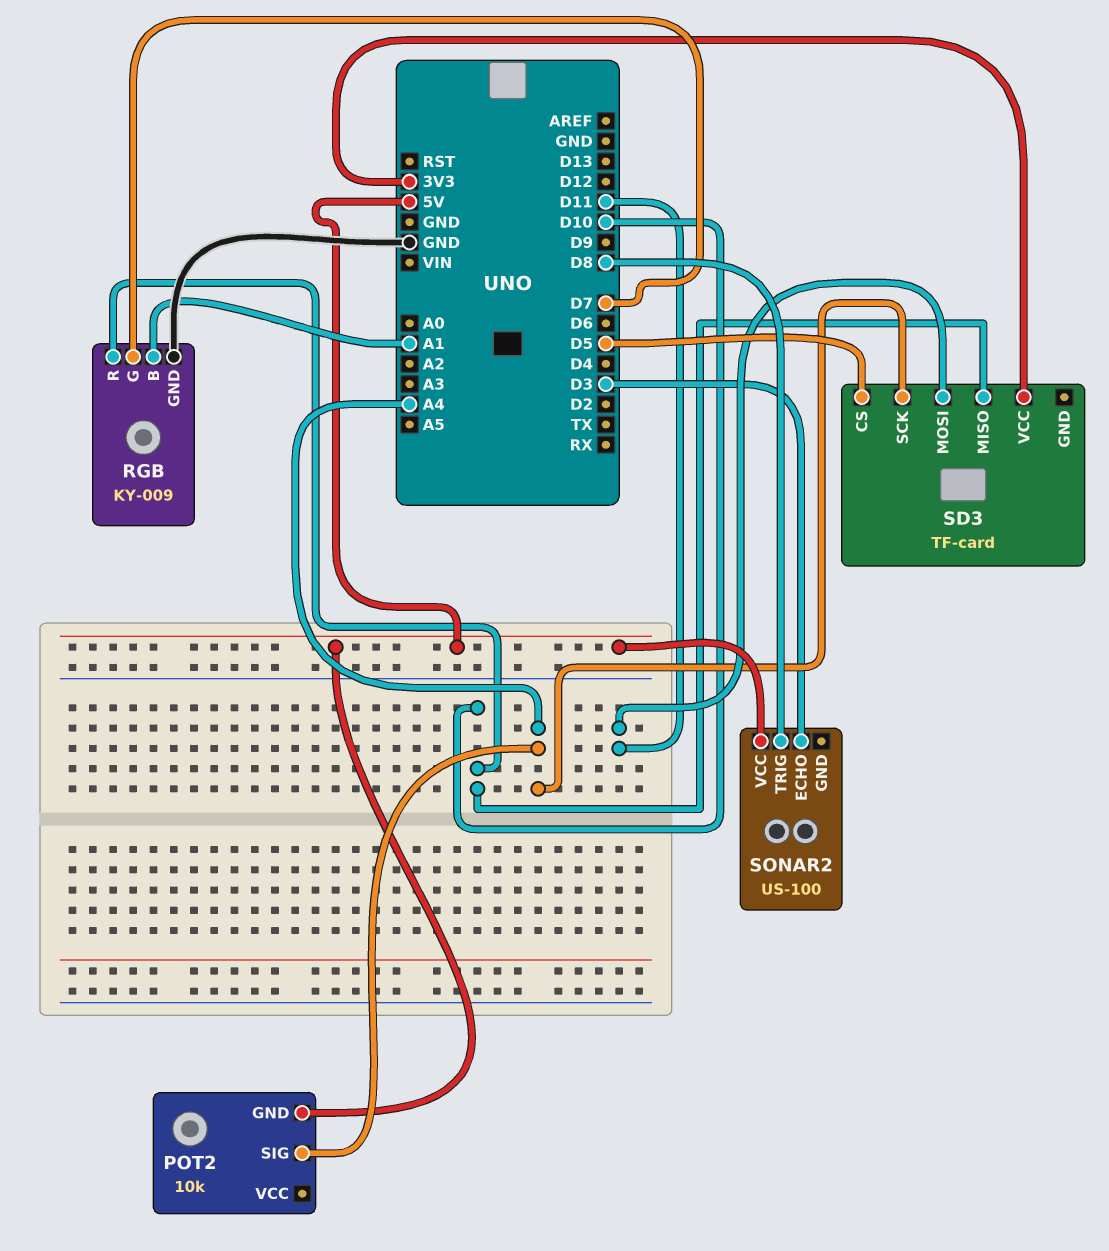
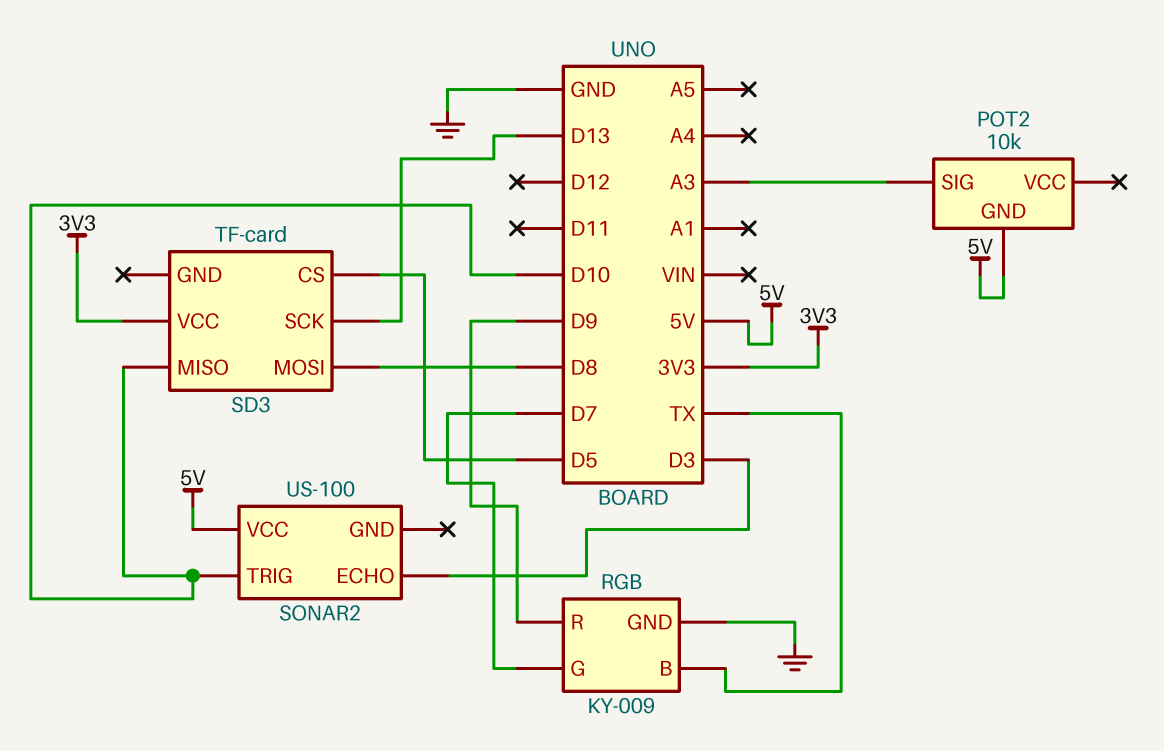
POT2 pin SIG: A4 -> A3
RGB pin B: A1 -> TX
RGB pin R: D10 -> D9
SD3 pin MOSI: D11 -> D8
SD3 pin SCK: A4 -> D13
SONAR2 pin TRIG: D8 -> D10

